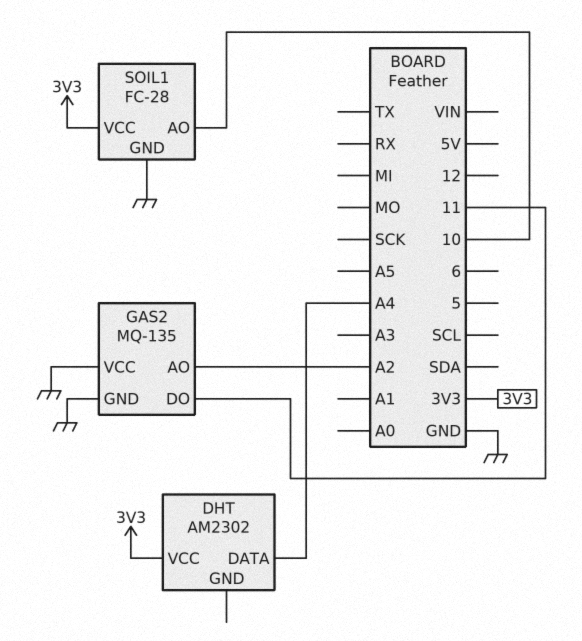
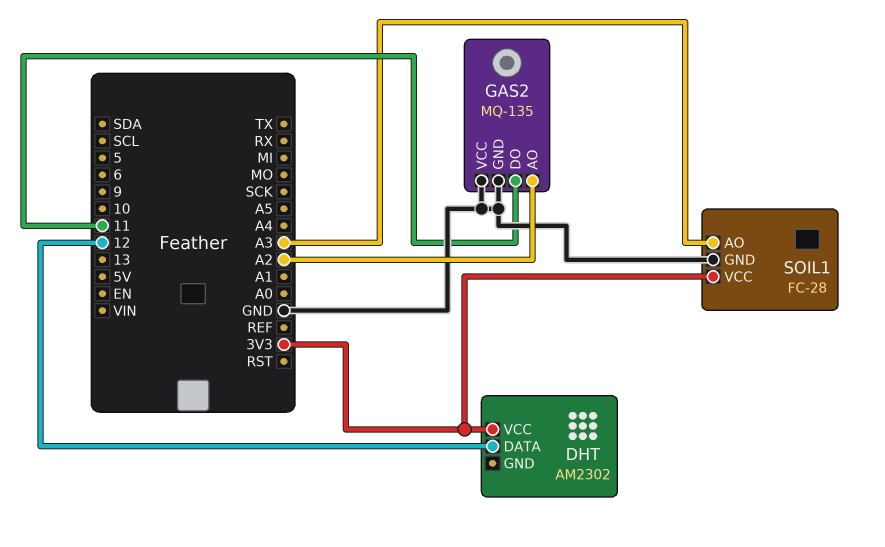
DHT pin DATA: A4 -> 12
SOIL1 pin AO: 10 -> A3

